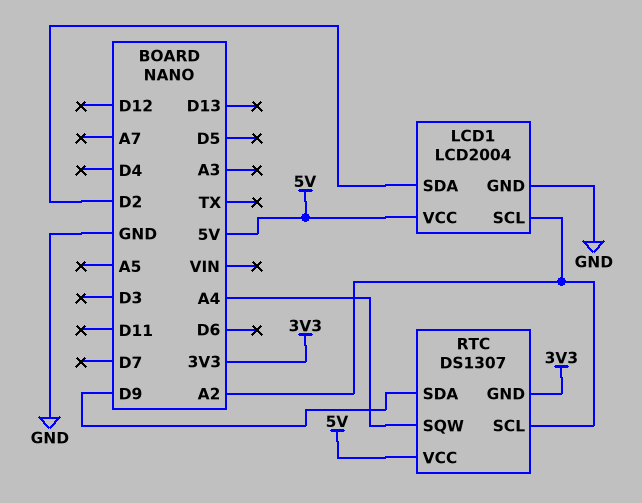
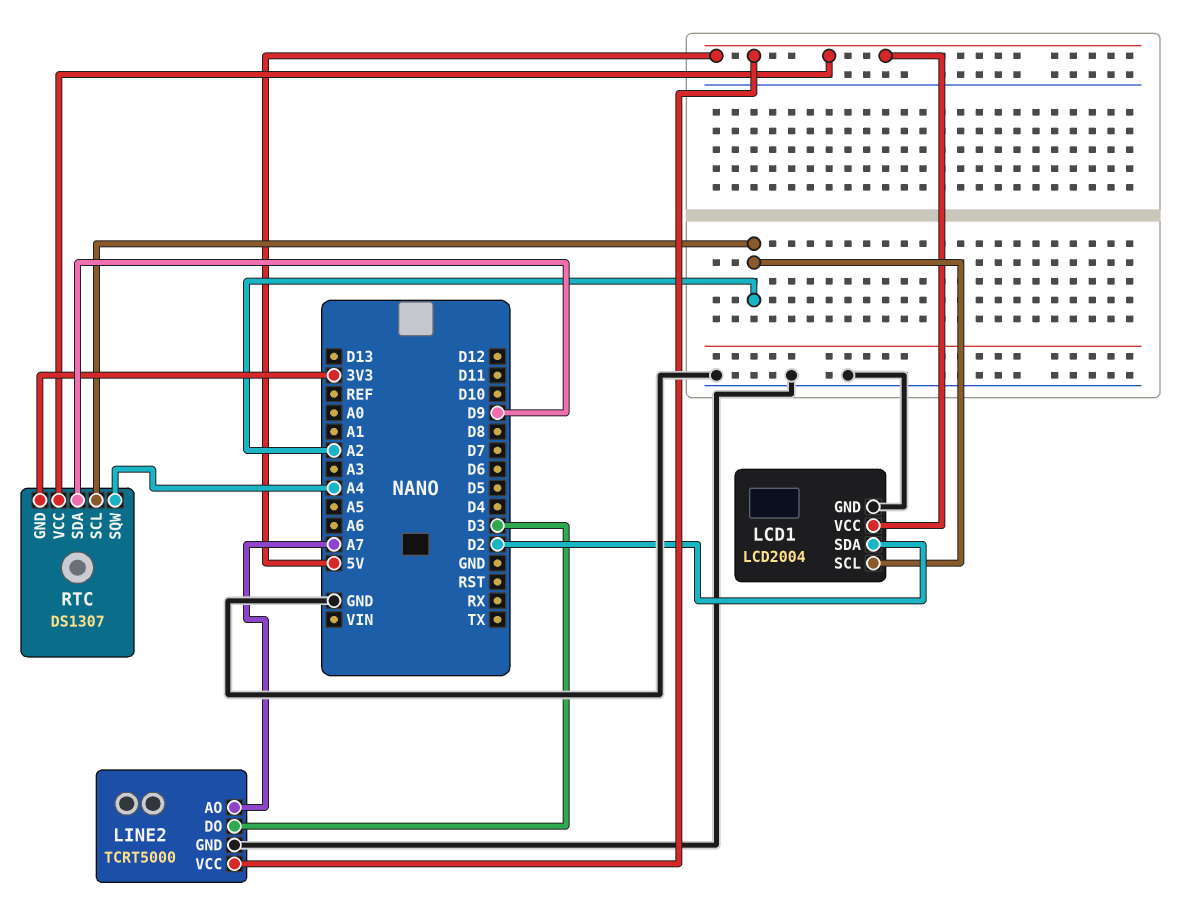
LINE2: none -> TCRT5000
LINE2 pin AO: none -> A7
LINE2 pin DO: none -> D3
LINE2 pin GND: none -> GND
LINE2 pin VCC: none -> 5V

